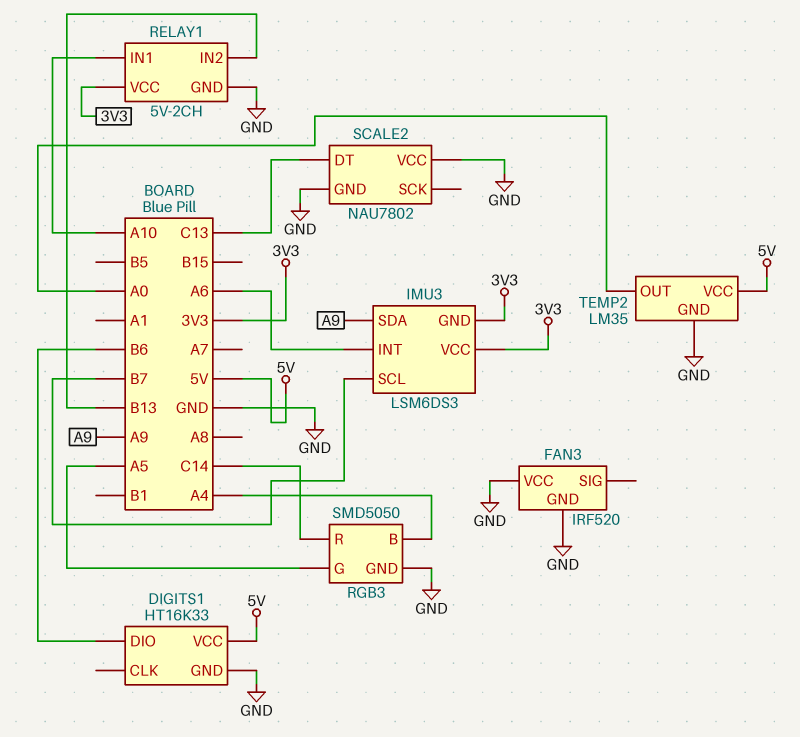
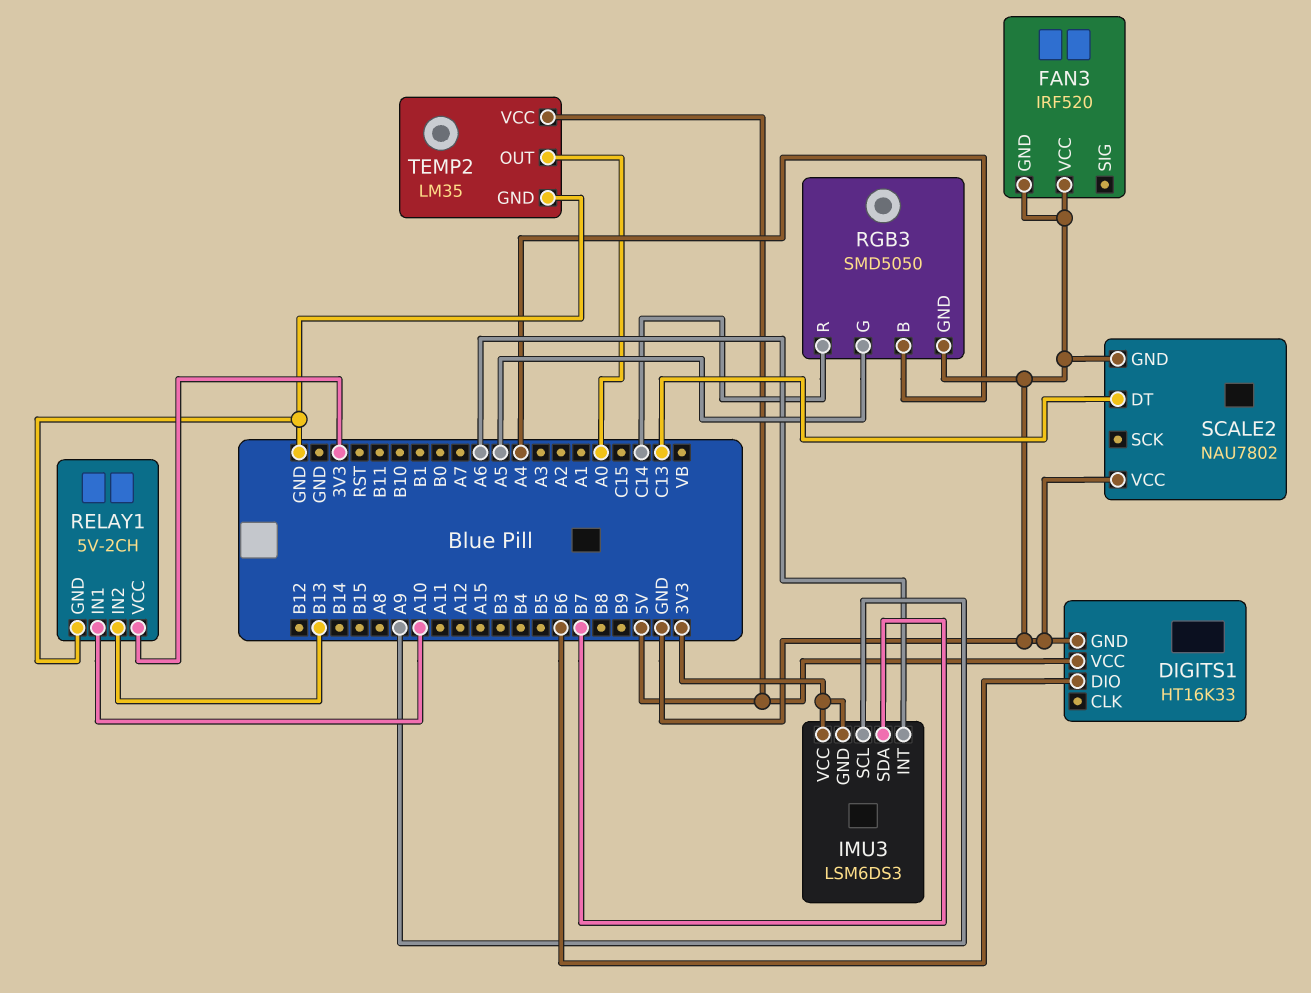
IMU3 pin SCL: B7 -> A9
IMU3 pin SDA: A9 -> B7

